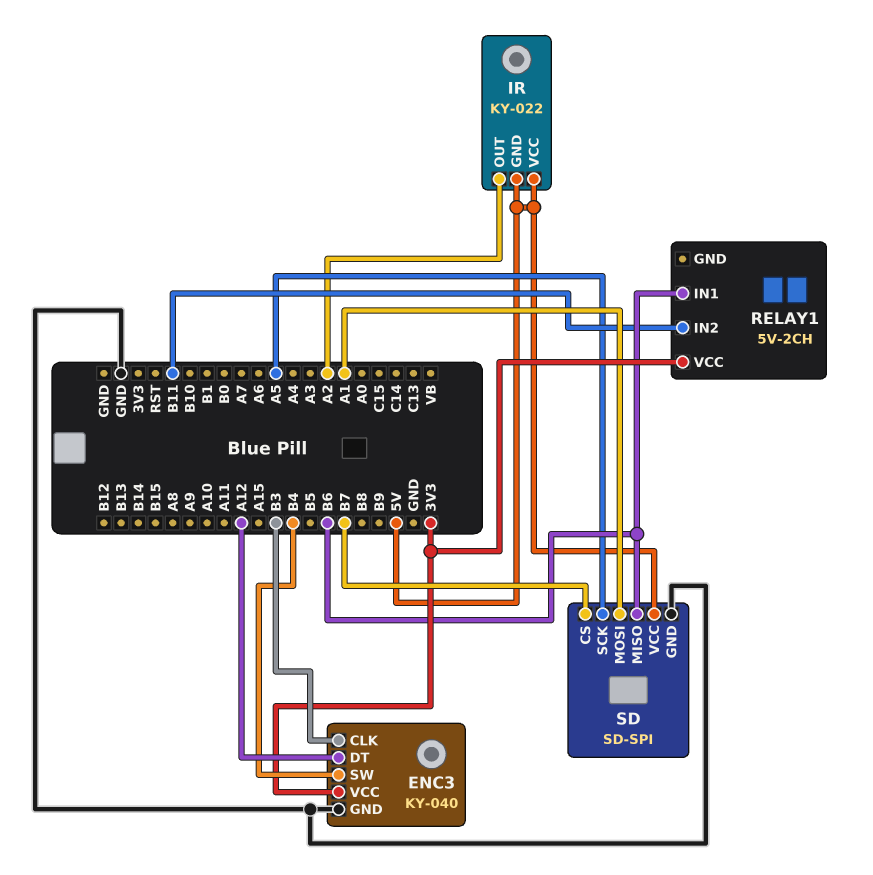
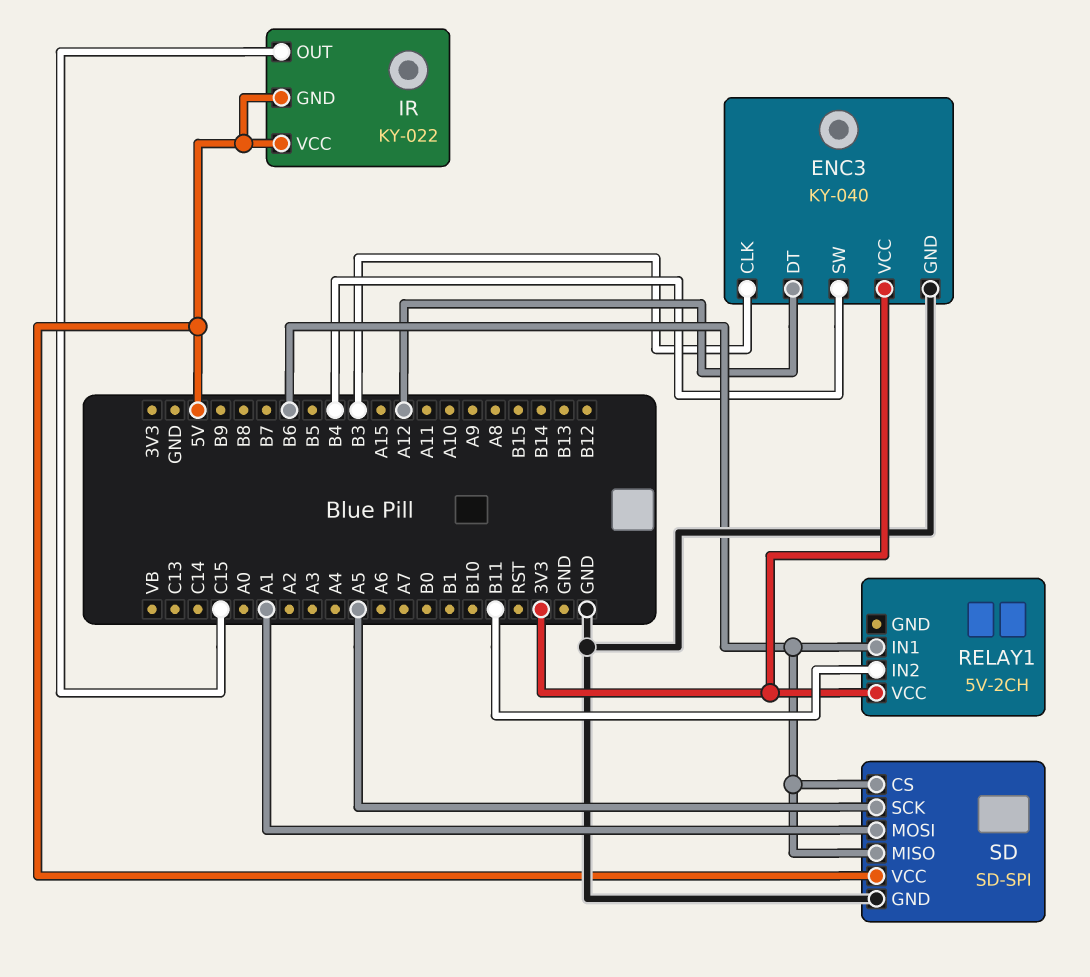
IR pin OUT: A2 -> C15
SD pin CS: B7 -> B6

